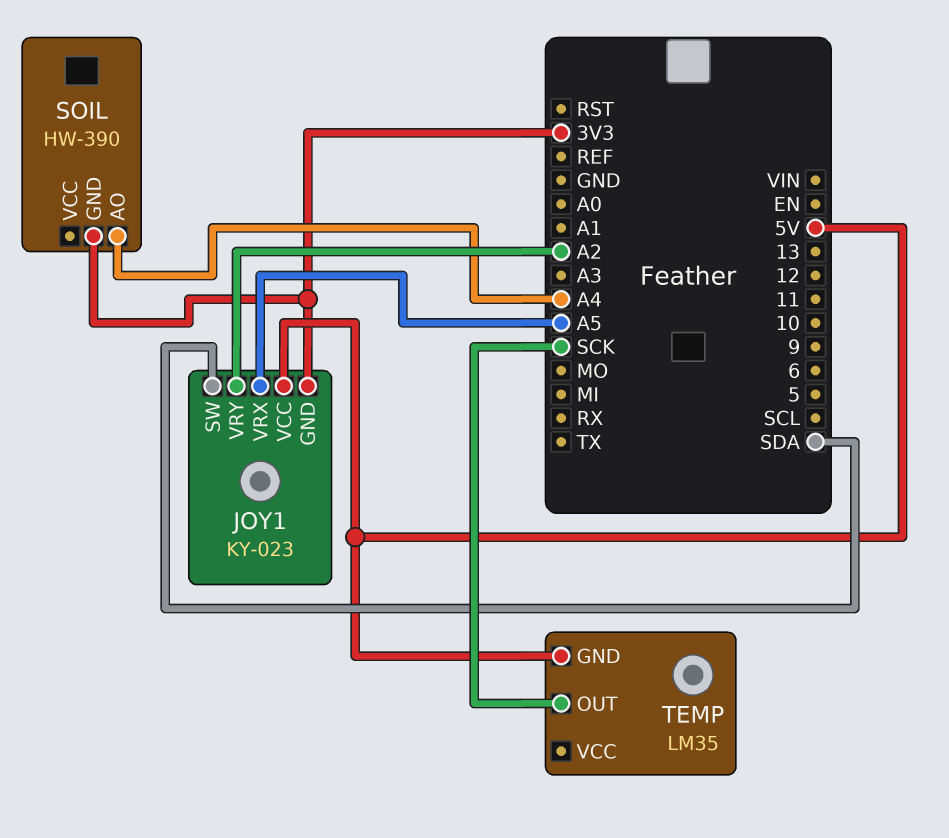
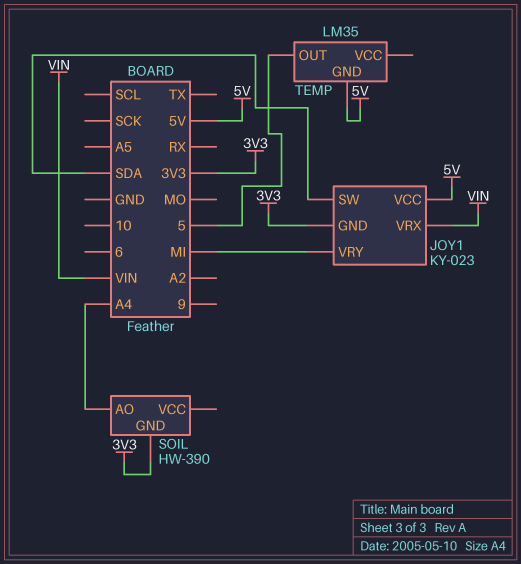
JOY1 pin VRX: A5 -> VIN
JOY1 pin VRY: A2 -> MI
TEMP pin OUT: SCK -> 5

